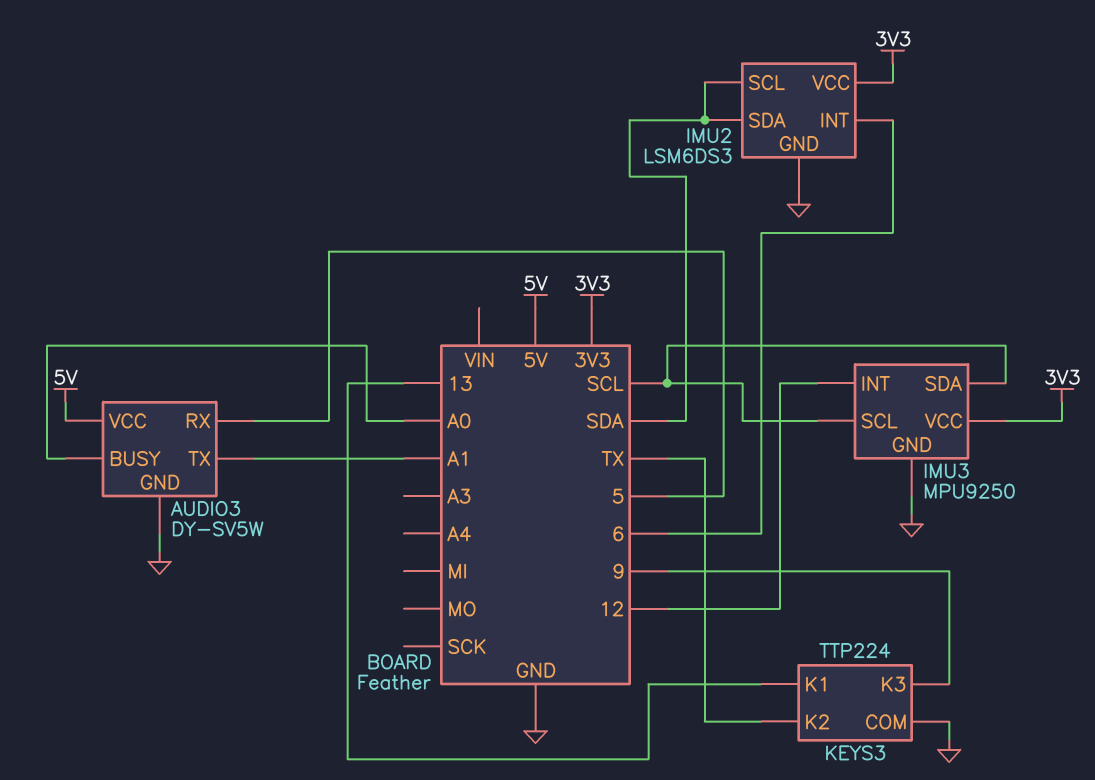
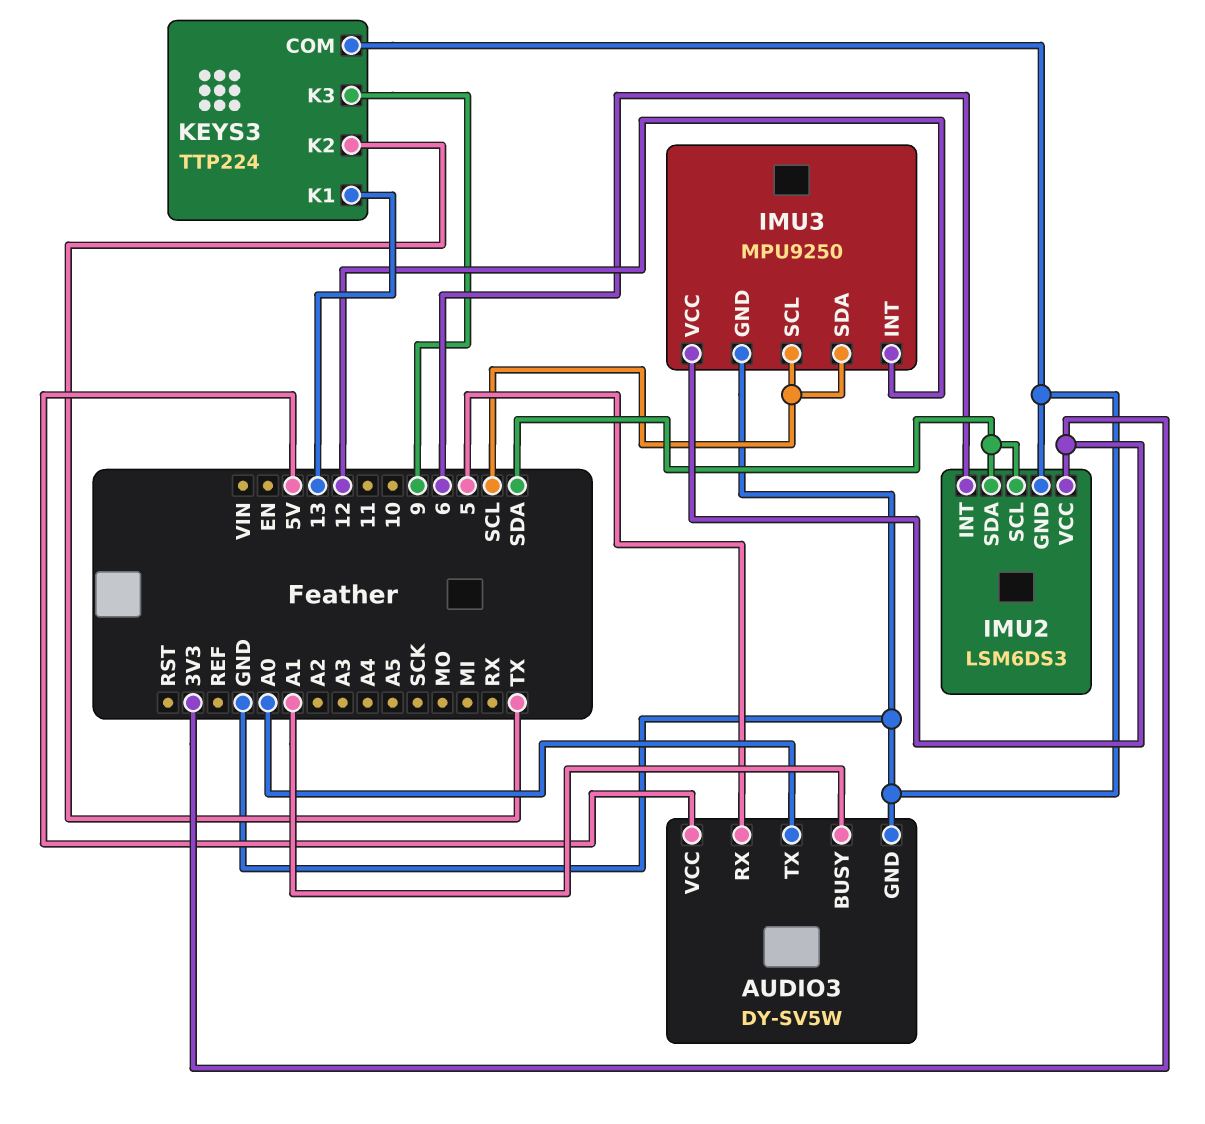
AUDIO3 pin BUSY: A0 -> A1
AUDIO3 pin TX: A1 -> A0

